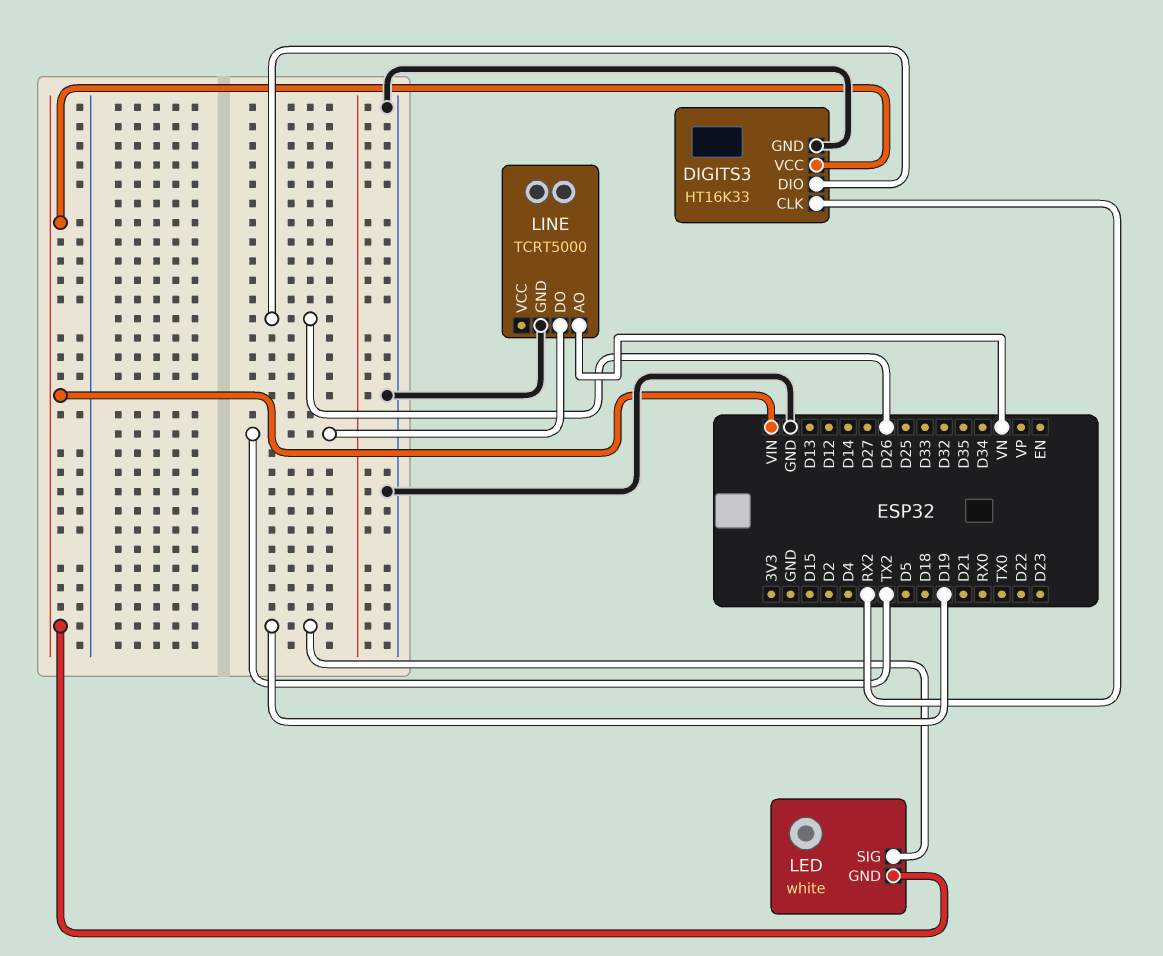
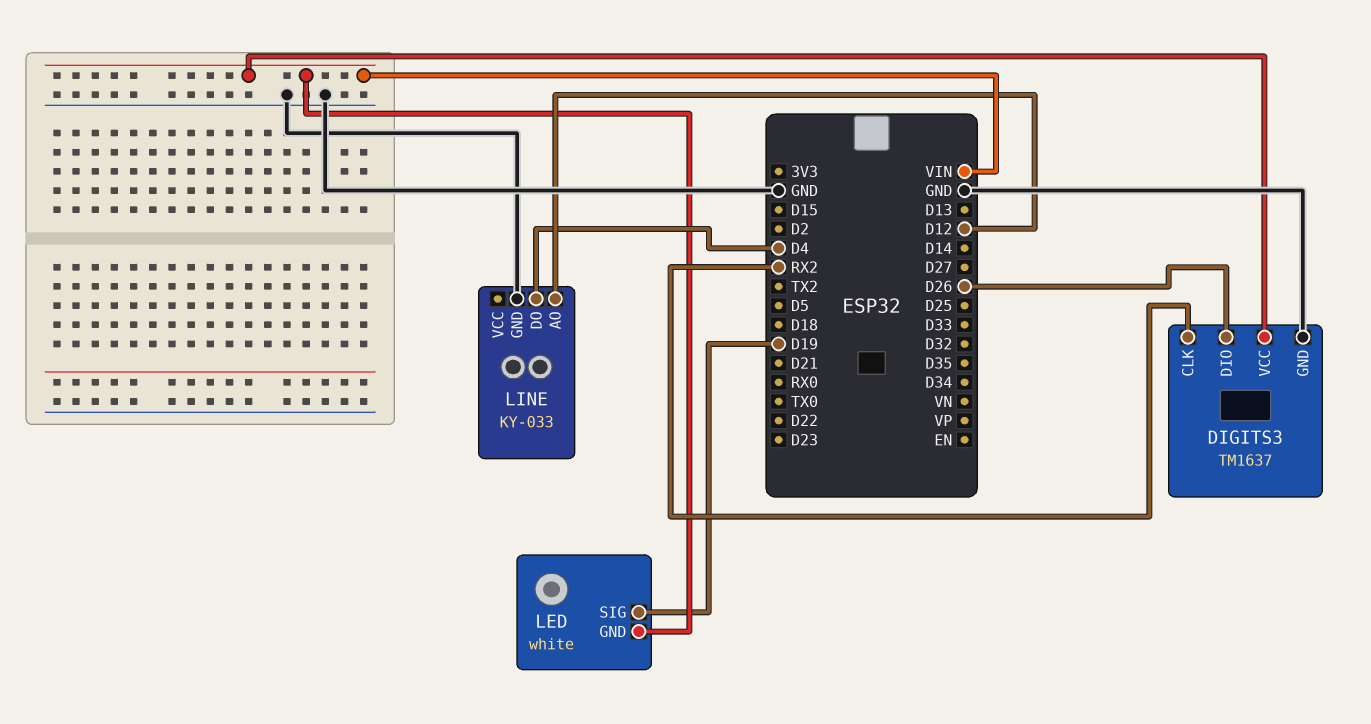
DIGITS3: HT16K33 -> TM1637
LINE: TCRT5000 -> KY-033
LINE pin AO: VN -> D12
LINE pin DO: TX2 -> D4

